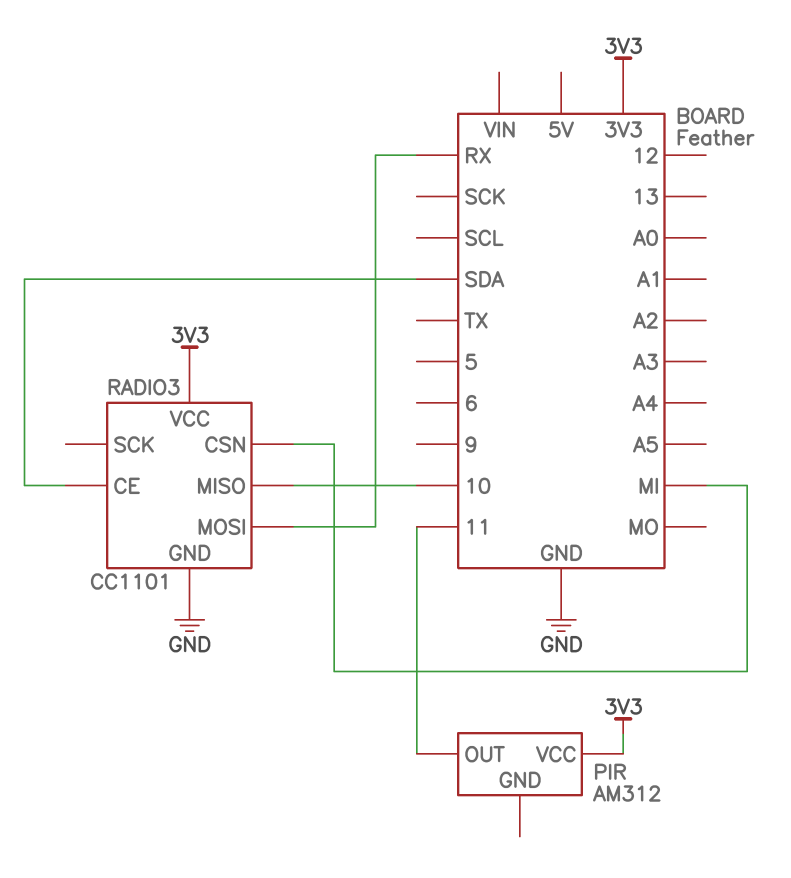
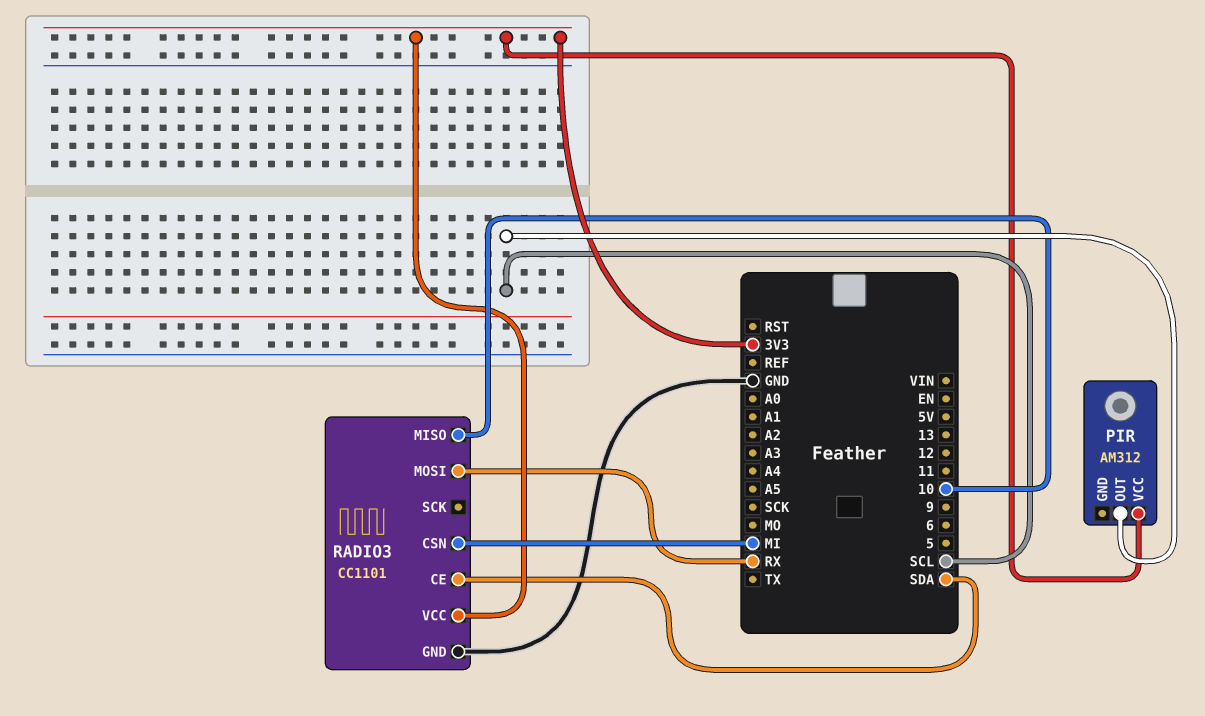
PIR pin OUT: 11 -> SCL

